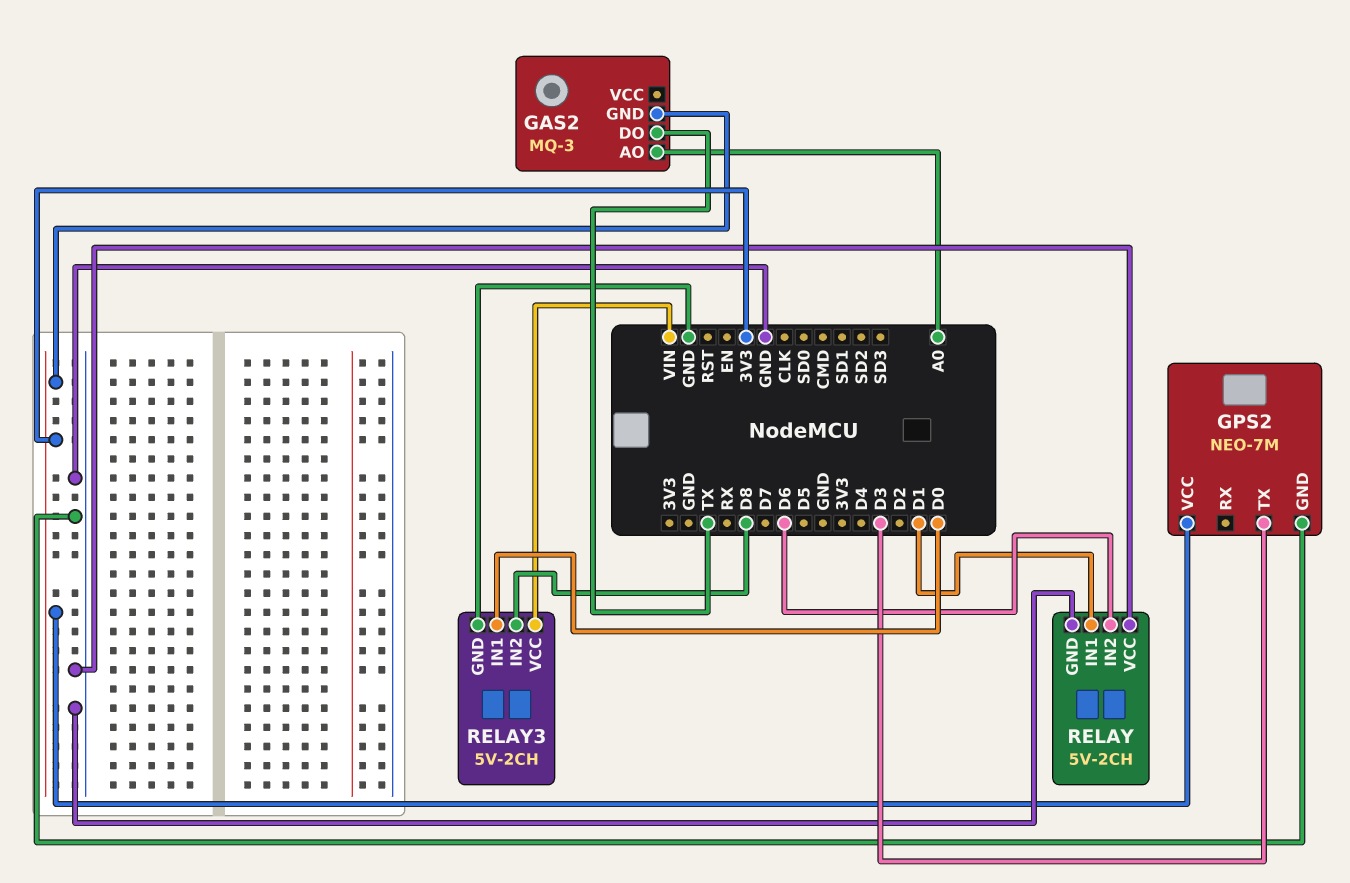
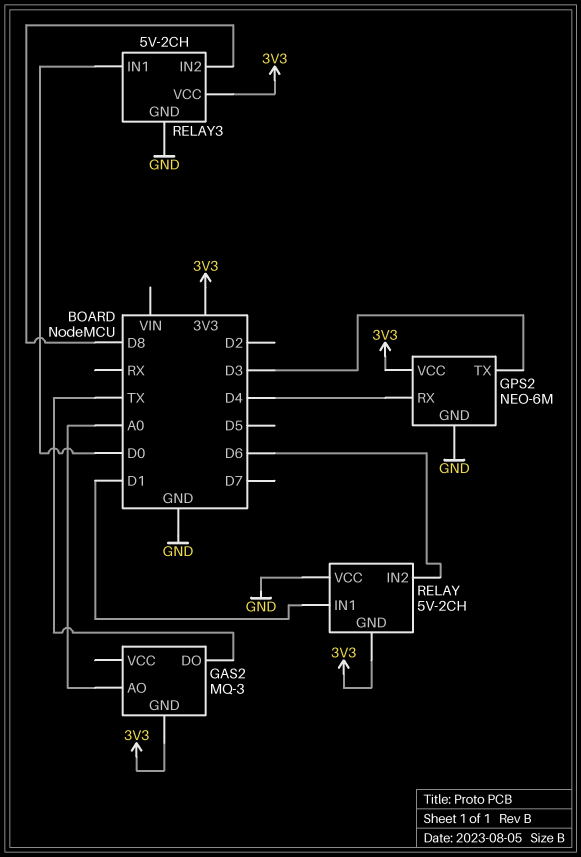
GPS2: NEO-7M -> NEO-6M
GPS2 pin RX: none -> D4
RELAY pin GND: GND -> 3V3
RELAY3 pin VCC: VIN -> 3V3

